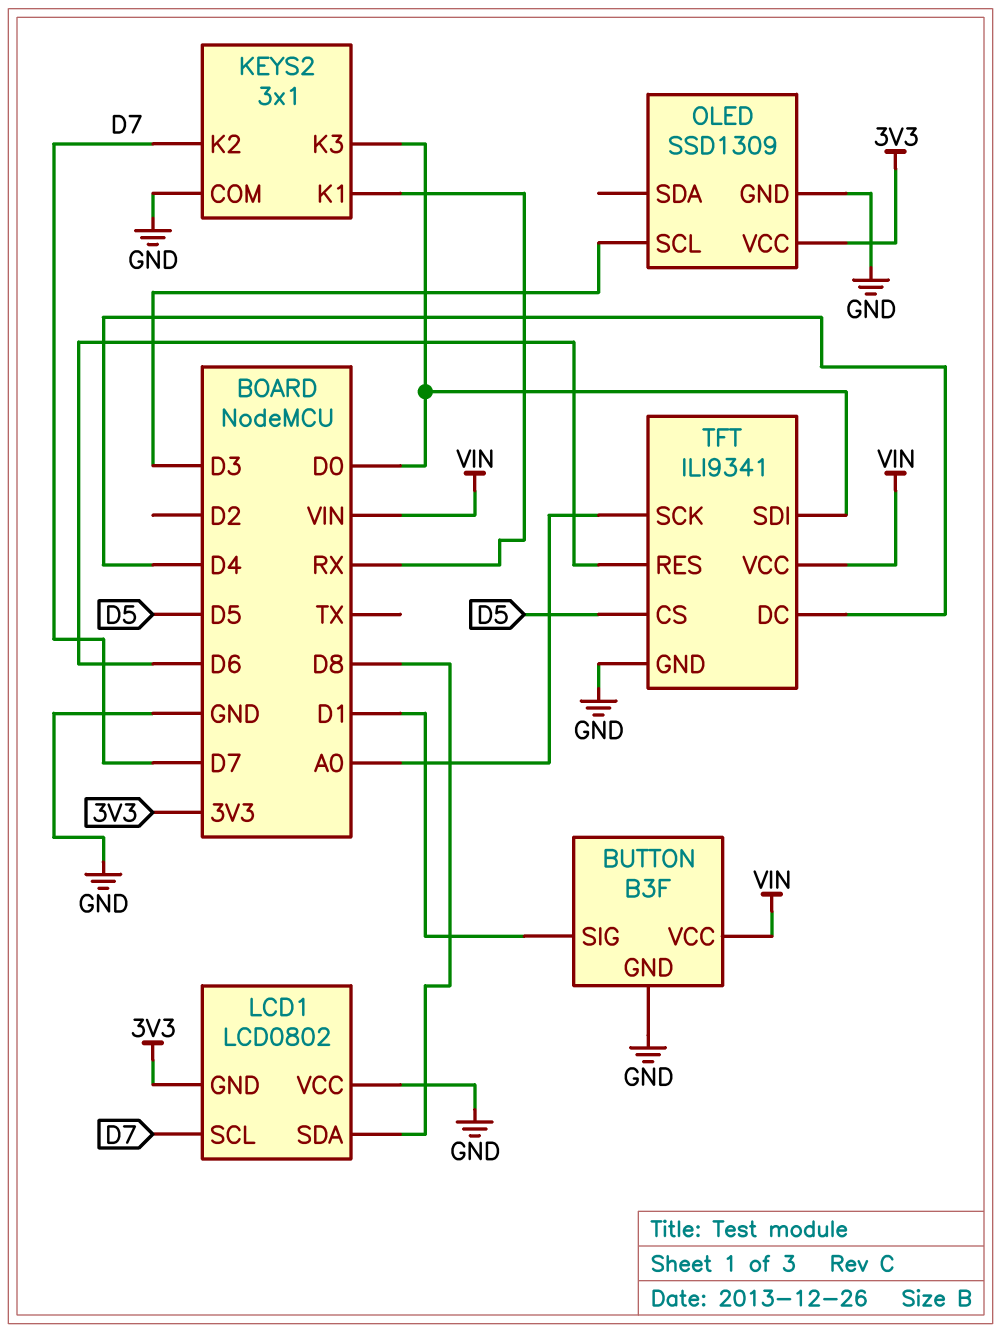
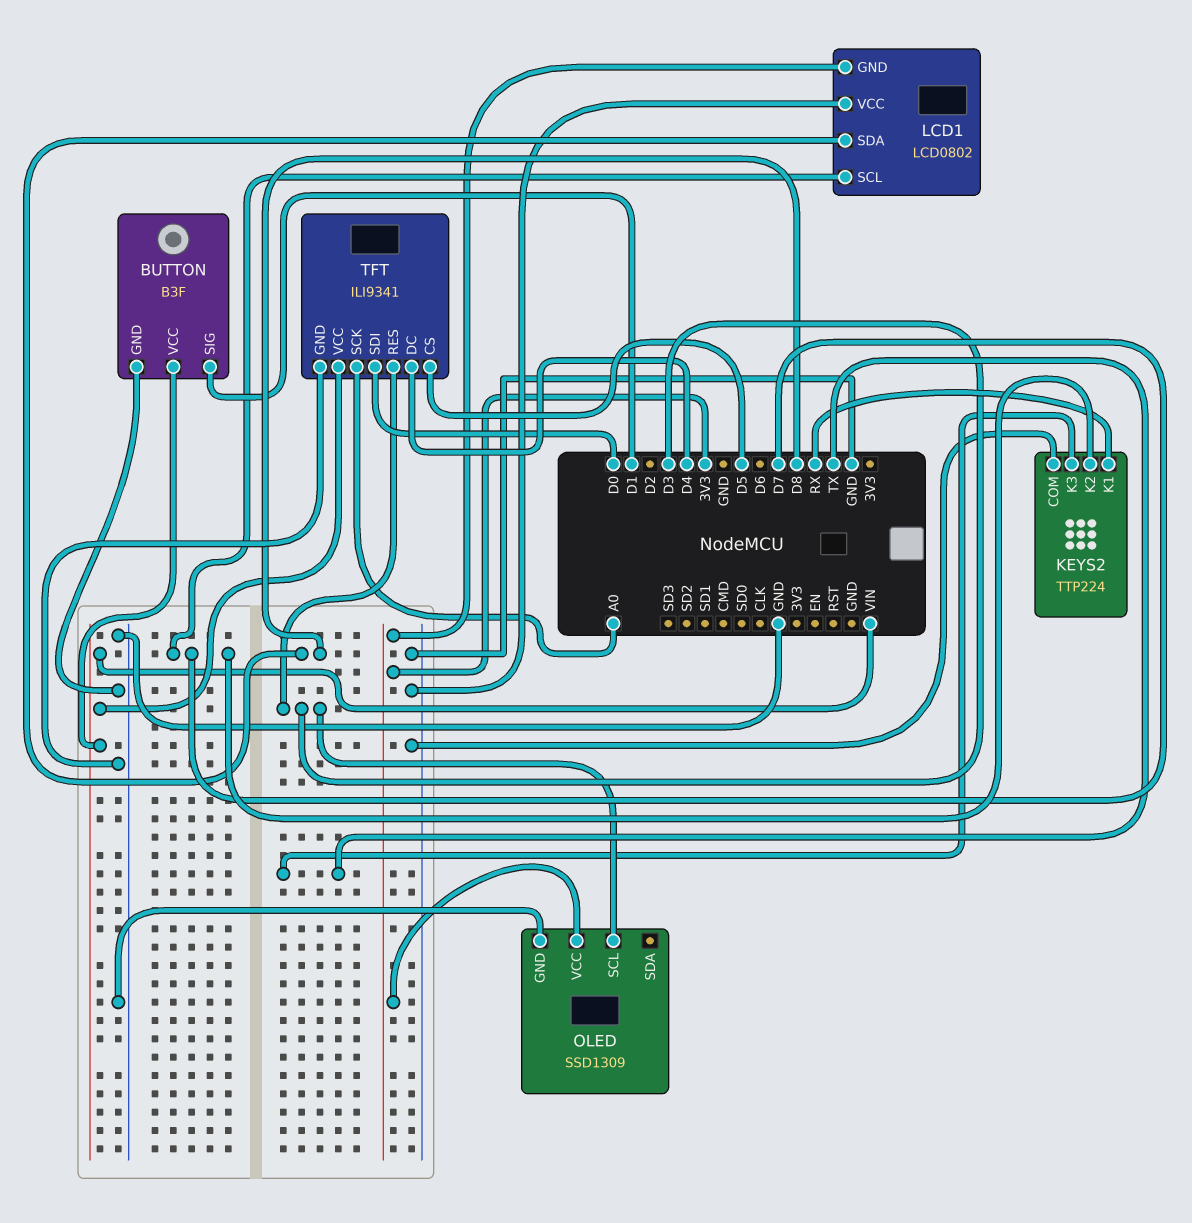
KEYS2: 3x1 -> TTP224
KEYS2 pin K3: D0 -> TX
TFT pin RES: D6 -> D3

